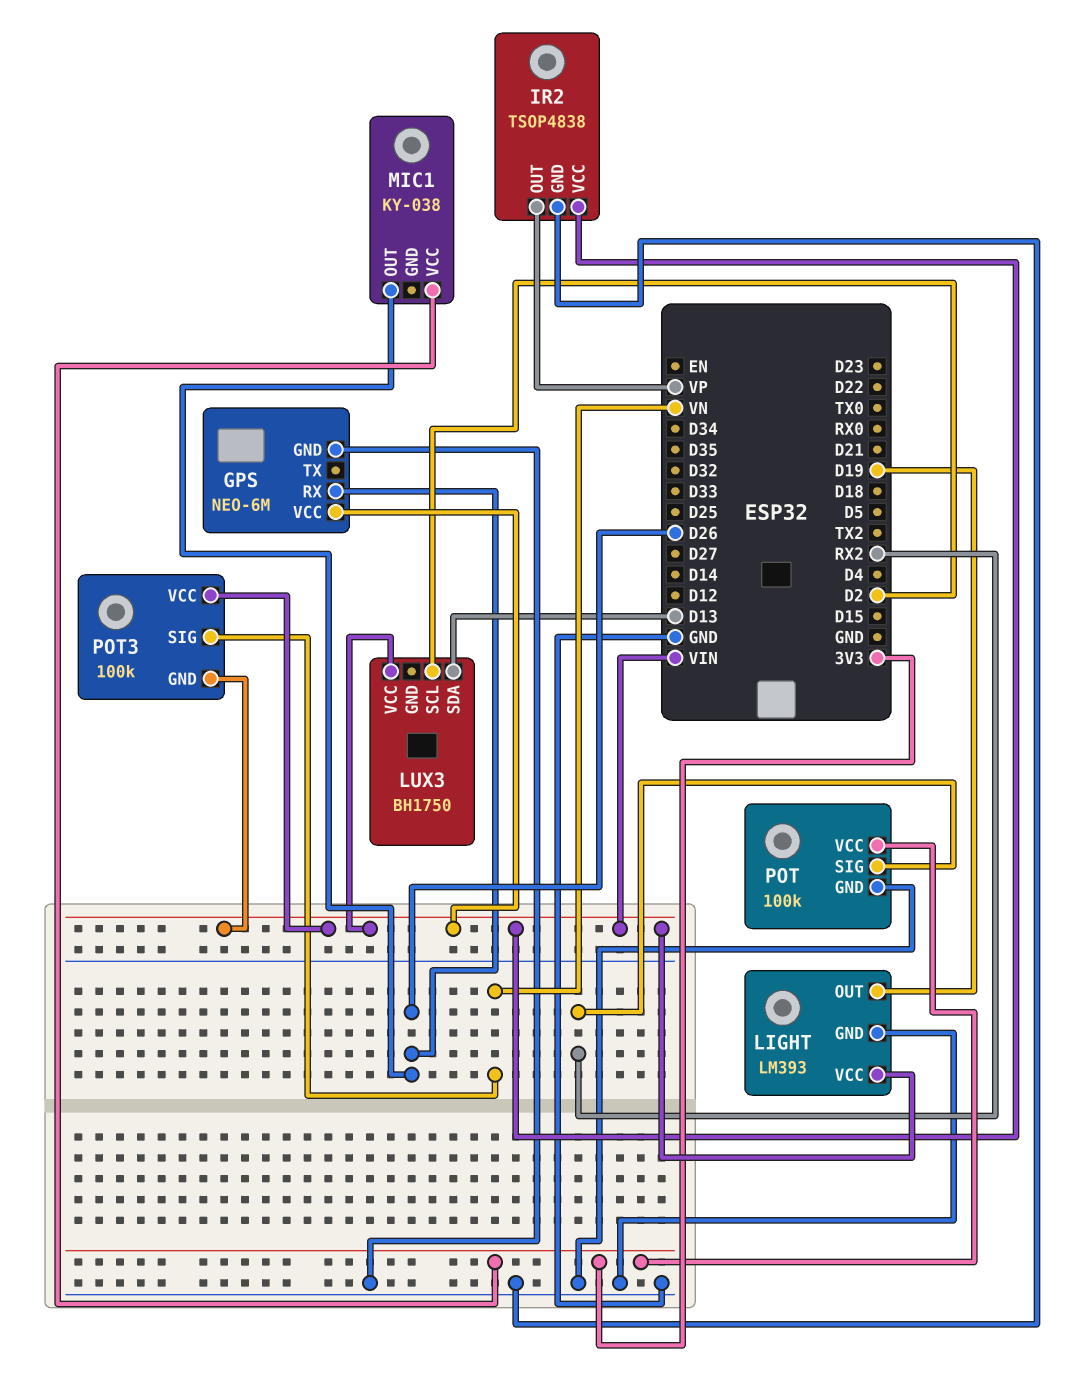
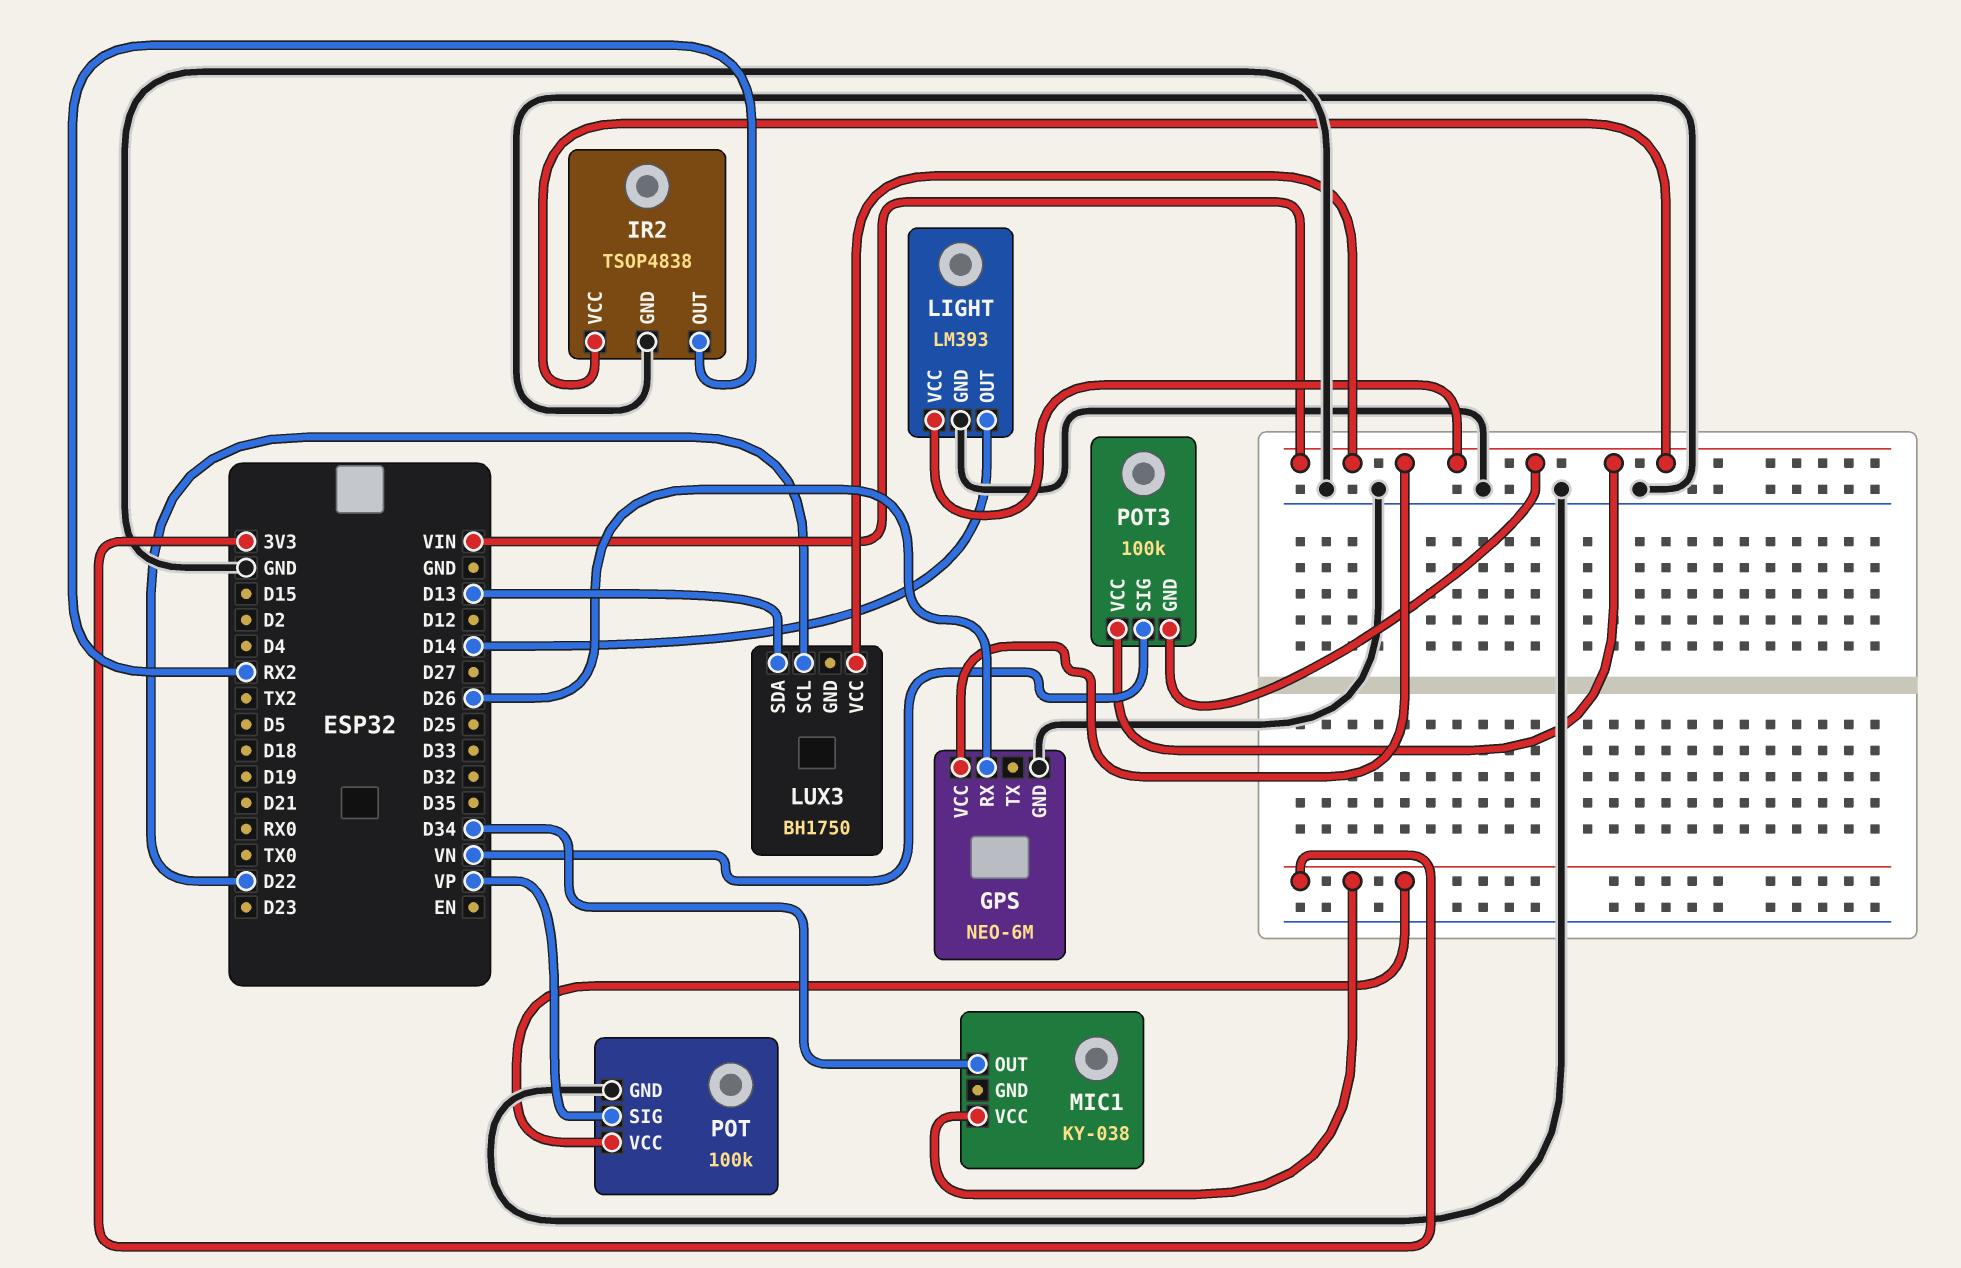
IR2 pin OUT: VP -> RX2
LIGHT pin OUT: D19 -> D14
LUX3 pin SCL: D2 -> D22
MIC1 pin OUT: D26 -> D34
POT pin SIG: RX2 -> VP

